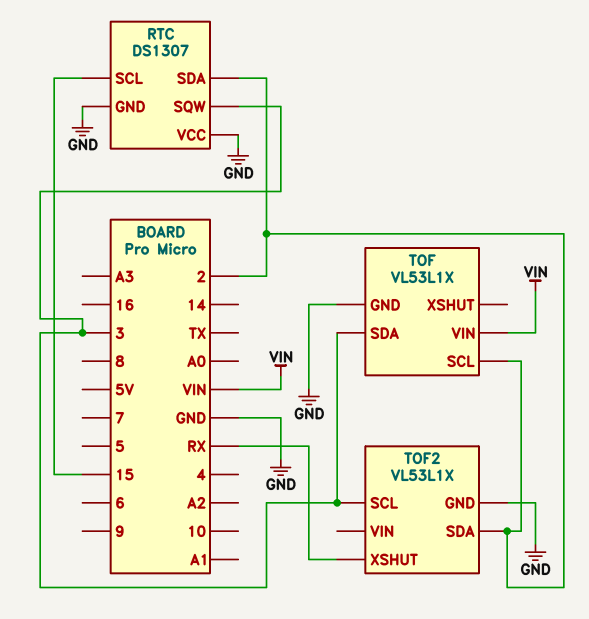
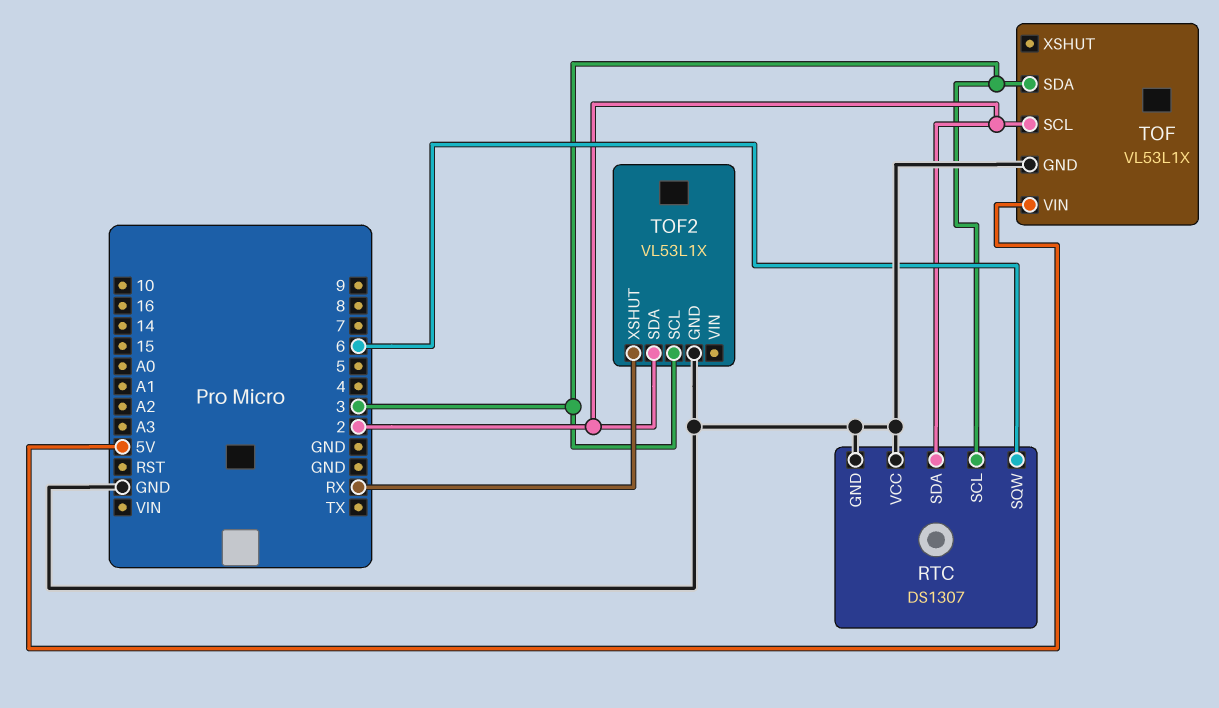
RTC pin SCL: 15 -> 3
RTC pin SQW: 3 -> 6
TOF pin VIN: VIN -> 5V

